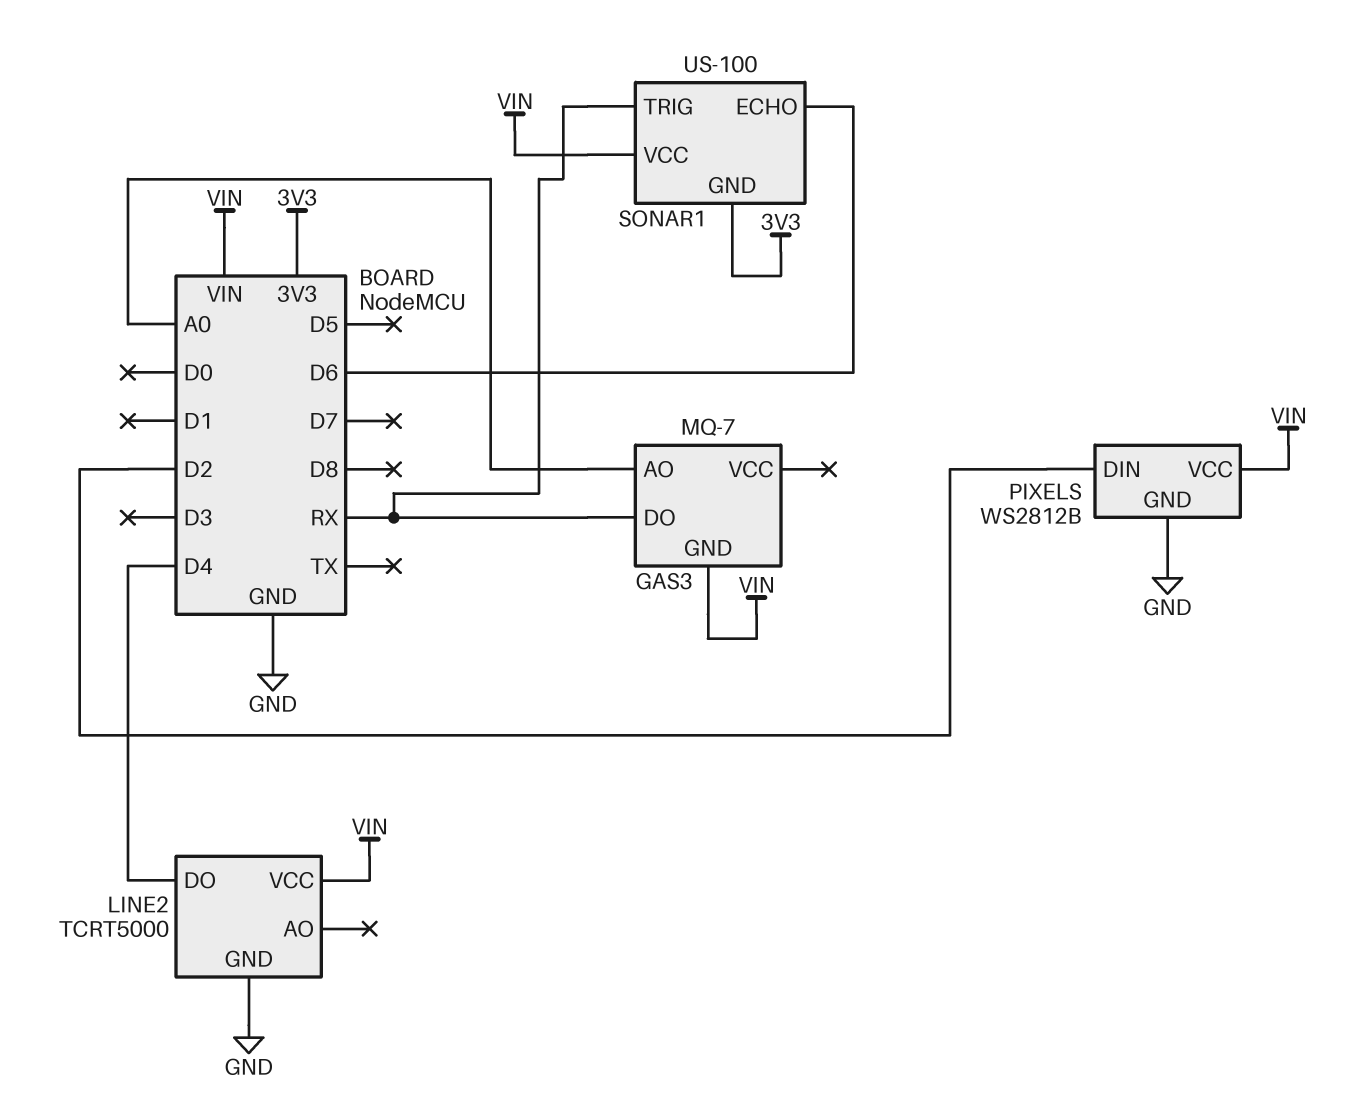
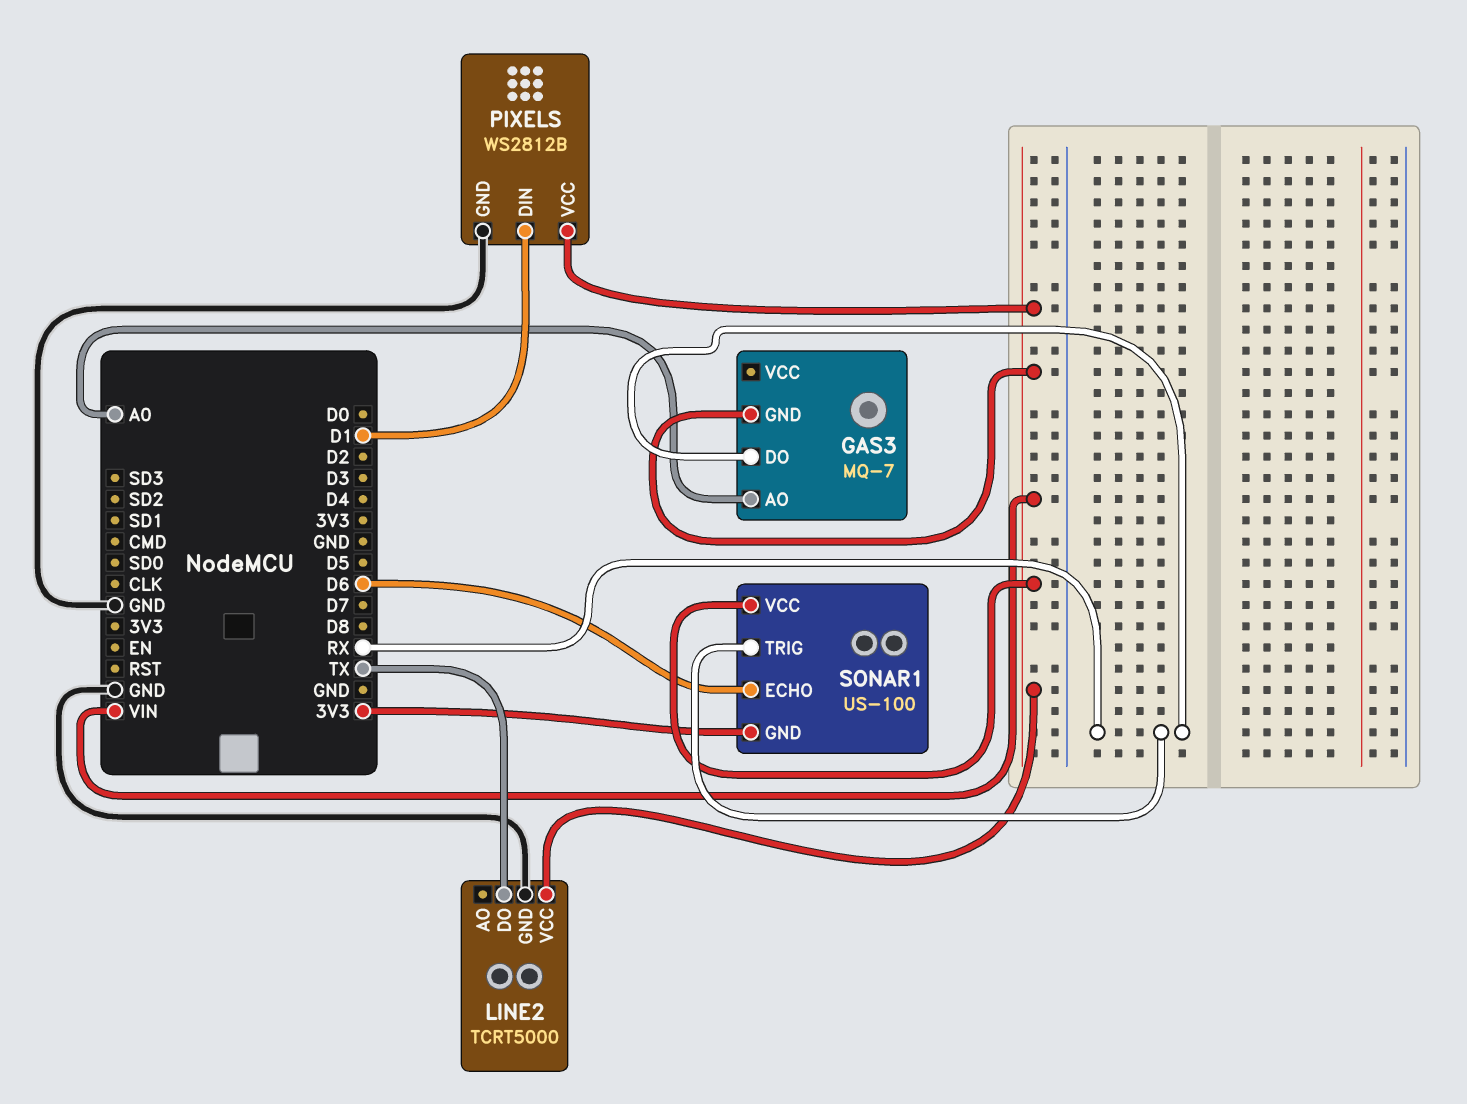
LINE2 pin DO: D4 -> TX
PIXELS pin DIN: D2 -> D1

